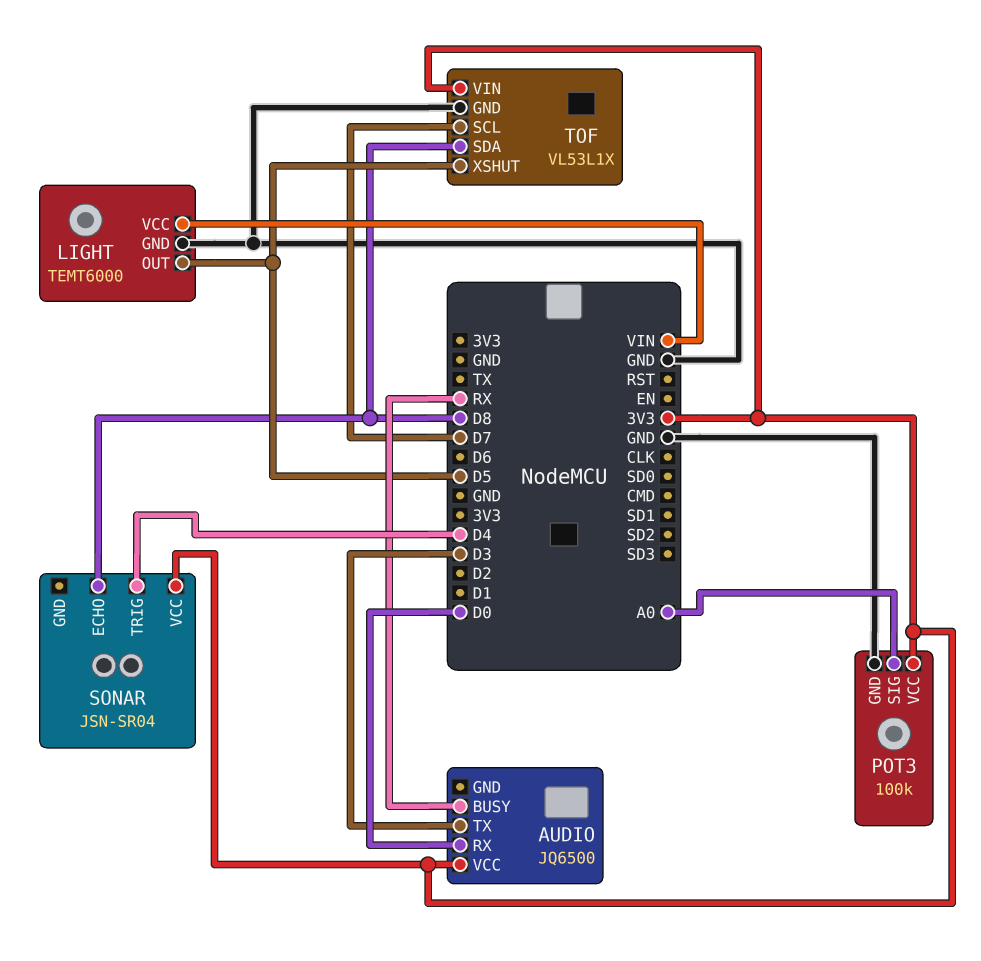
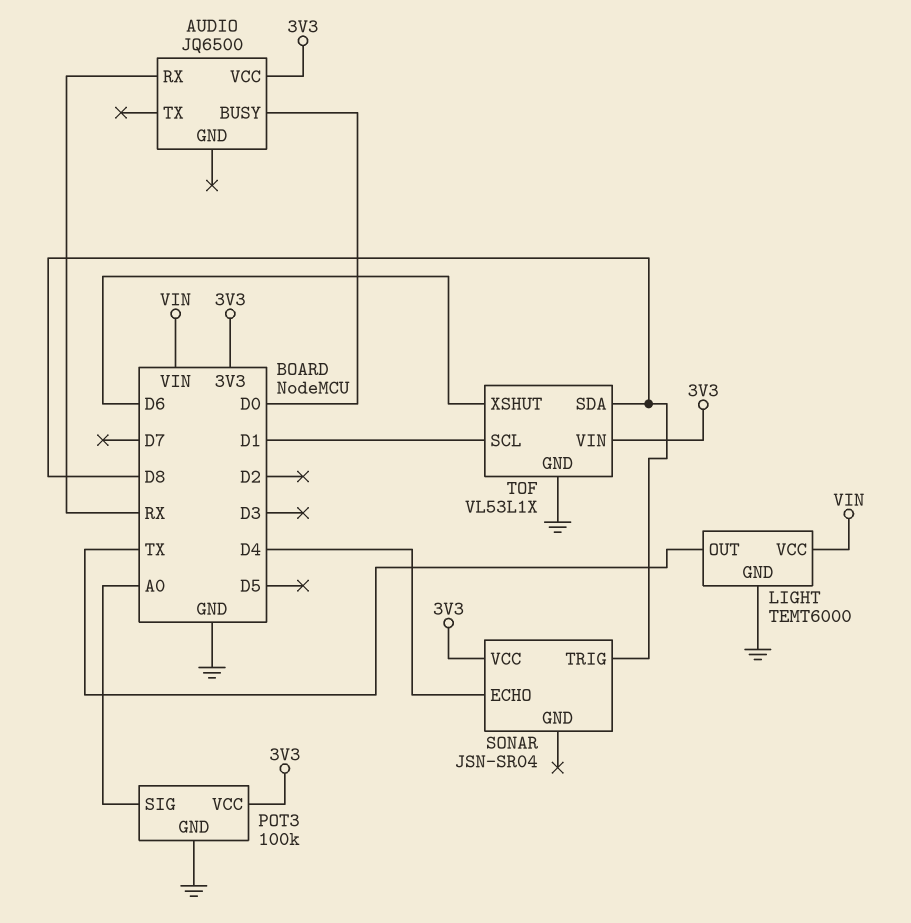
AUDIO pin BUSY: RX -> D0
AUDIO pin RX: D0 -> RX
AUDIO pin TX: D3 -> none
LIGHT pin OUT: D5 -> TX
SONAR pin ECHO: D8 -> D4
SONAR pin TRIG: D4 -> D8
TOF pin SCL: D7 -> D1
TOF pin XSHUT: D5 -> D6

